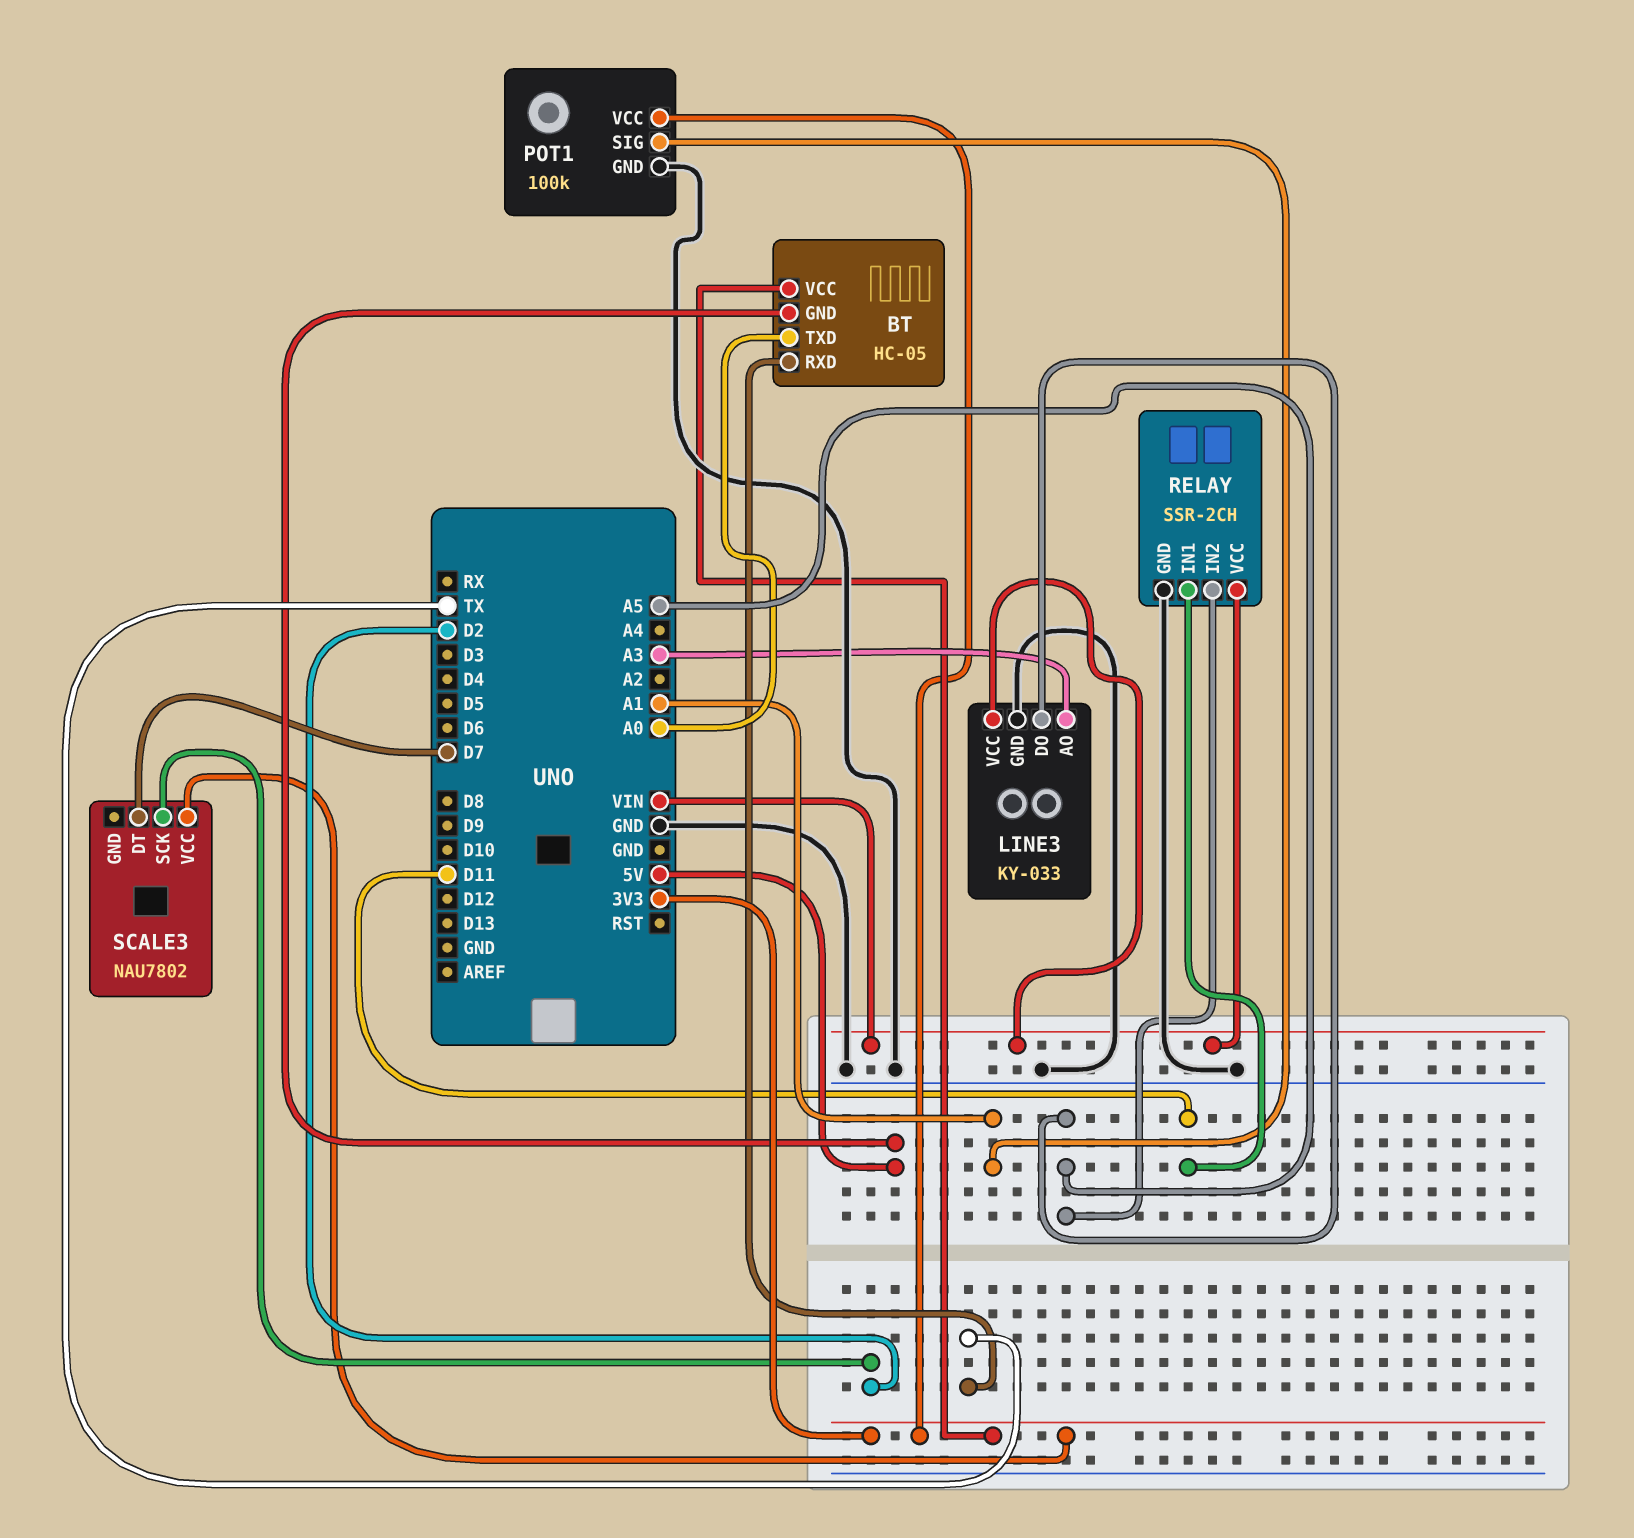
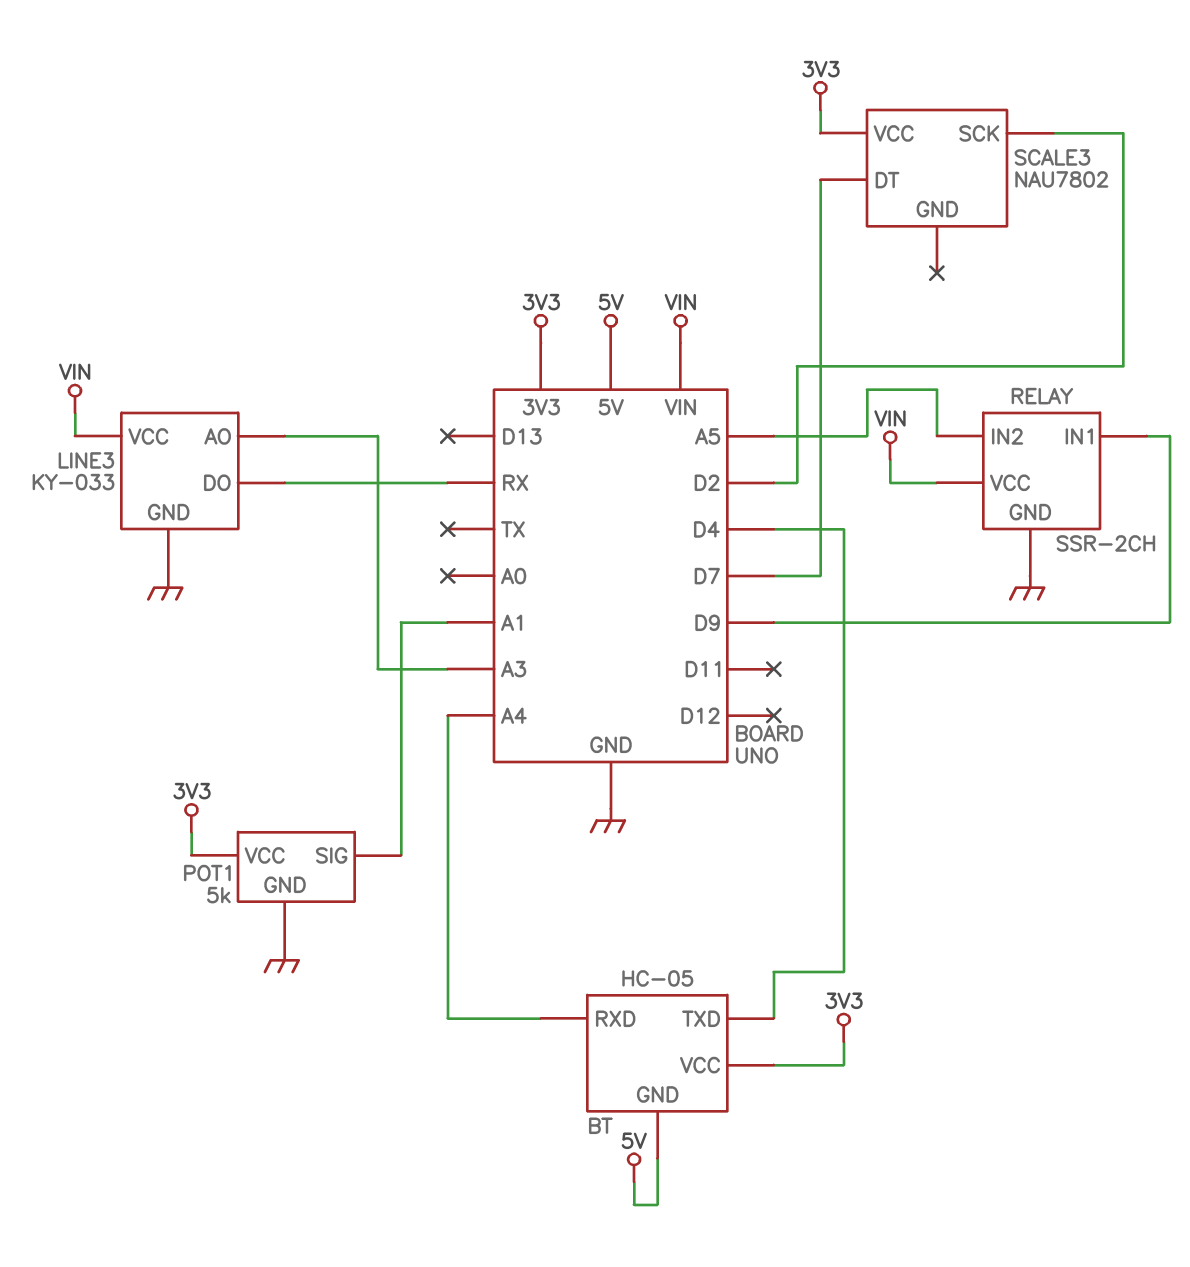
BT pin RXD: TX -> A4
BT pin TXD: A0 -> D4
LINE3 pin DO: A5 -> RX
POT1: 100k -> 5k
RELAY pin IN1: D11 -> D9

